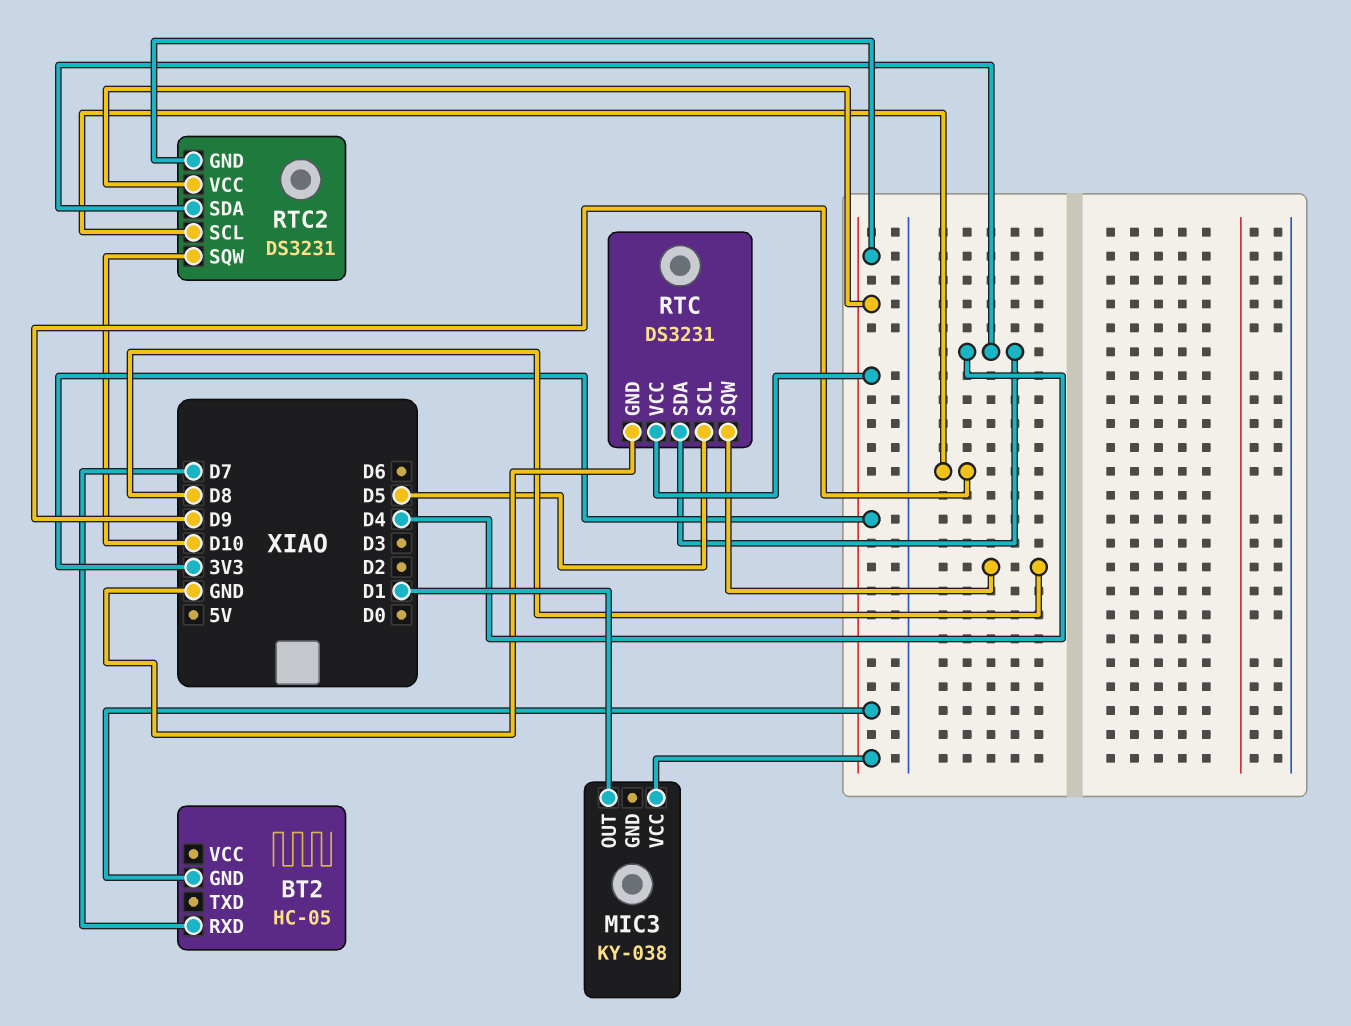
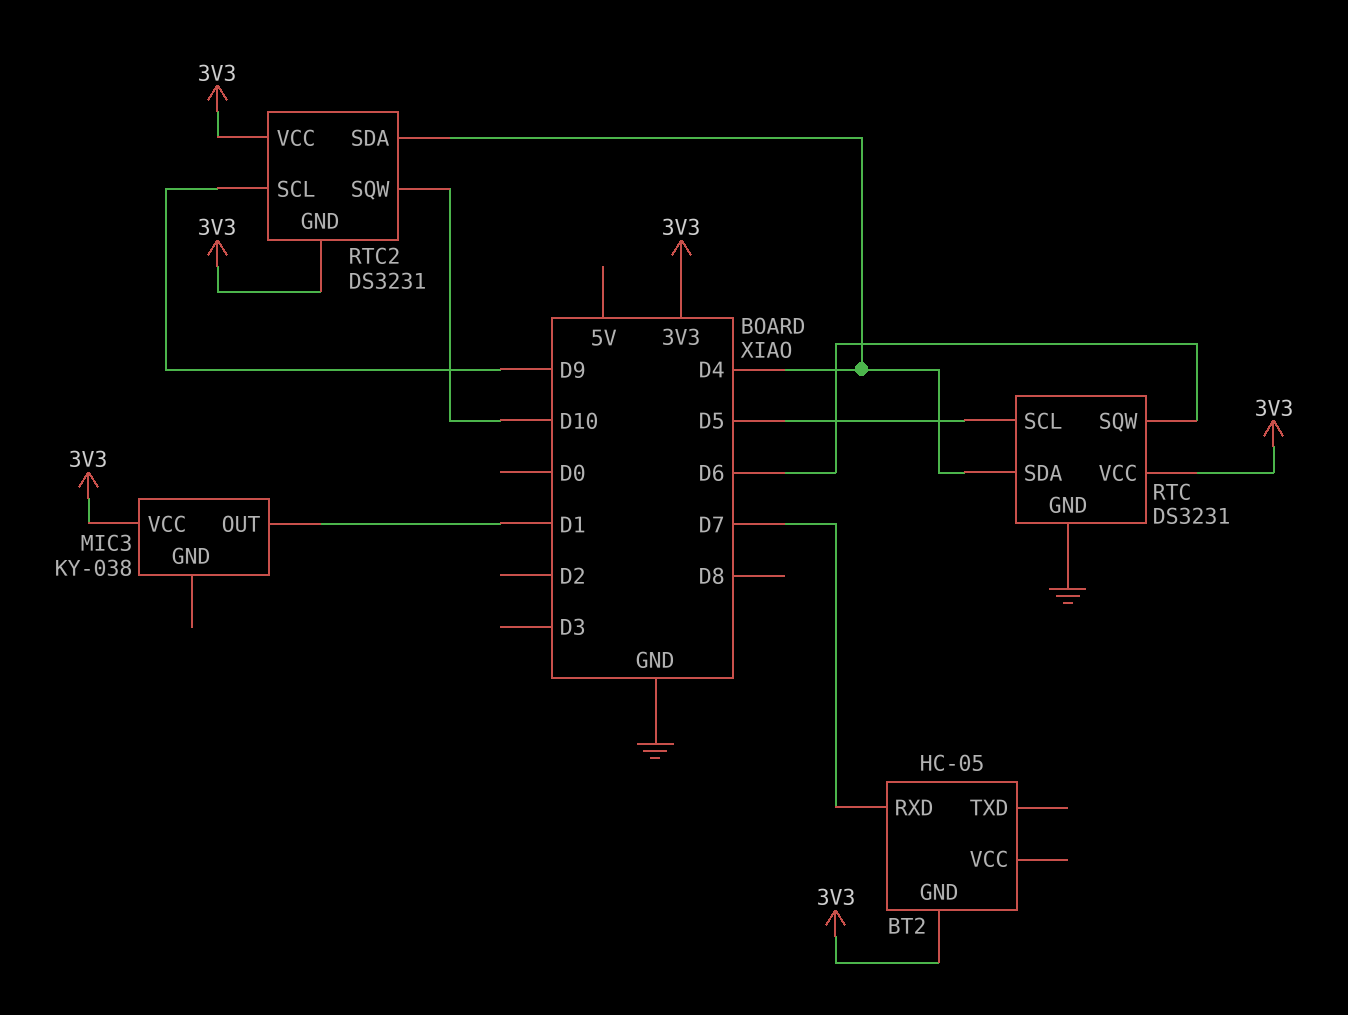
RTC pin SQW: D8 -> D6

